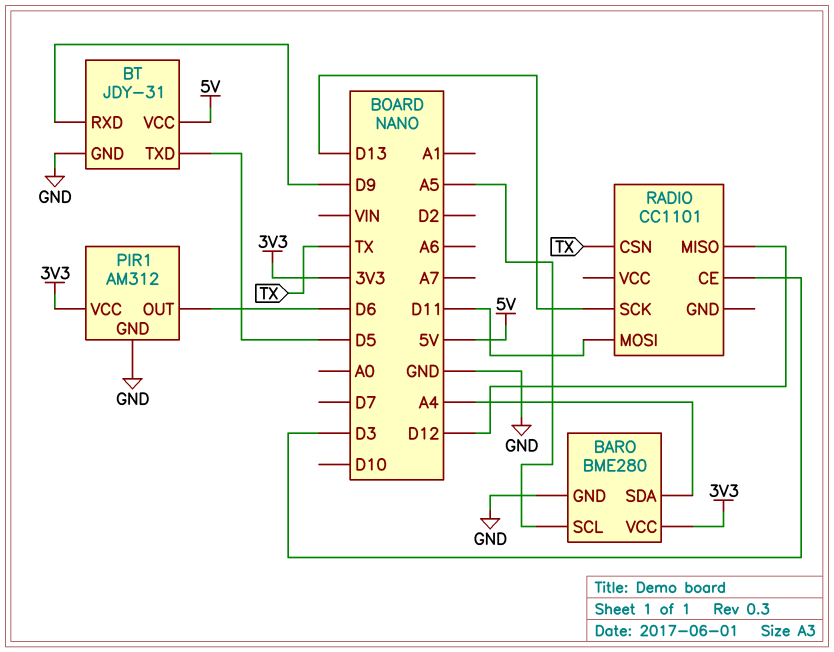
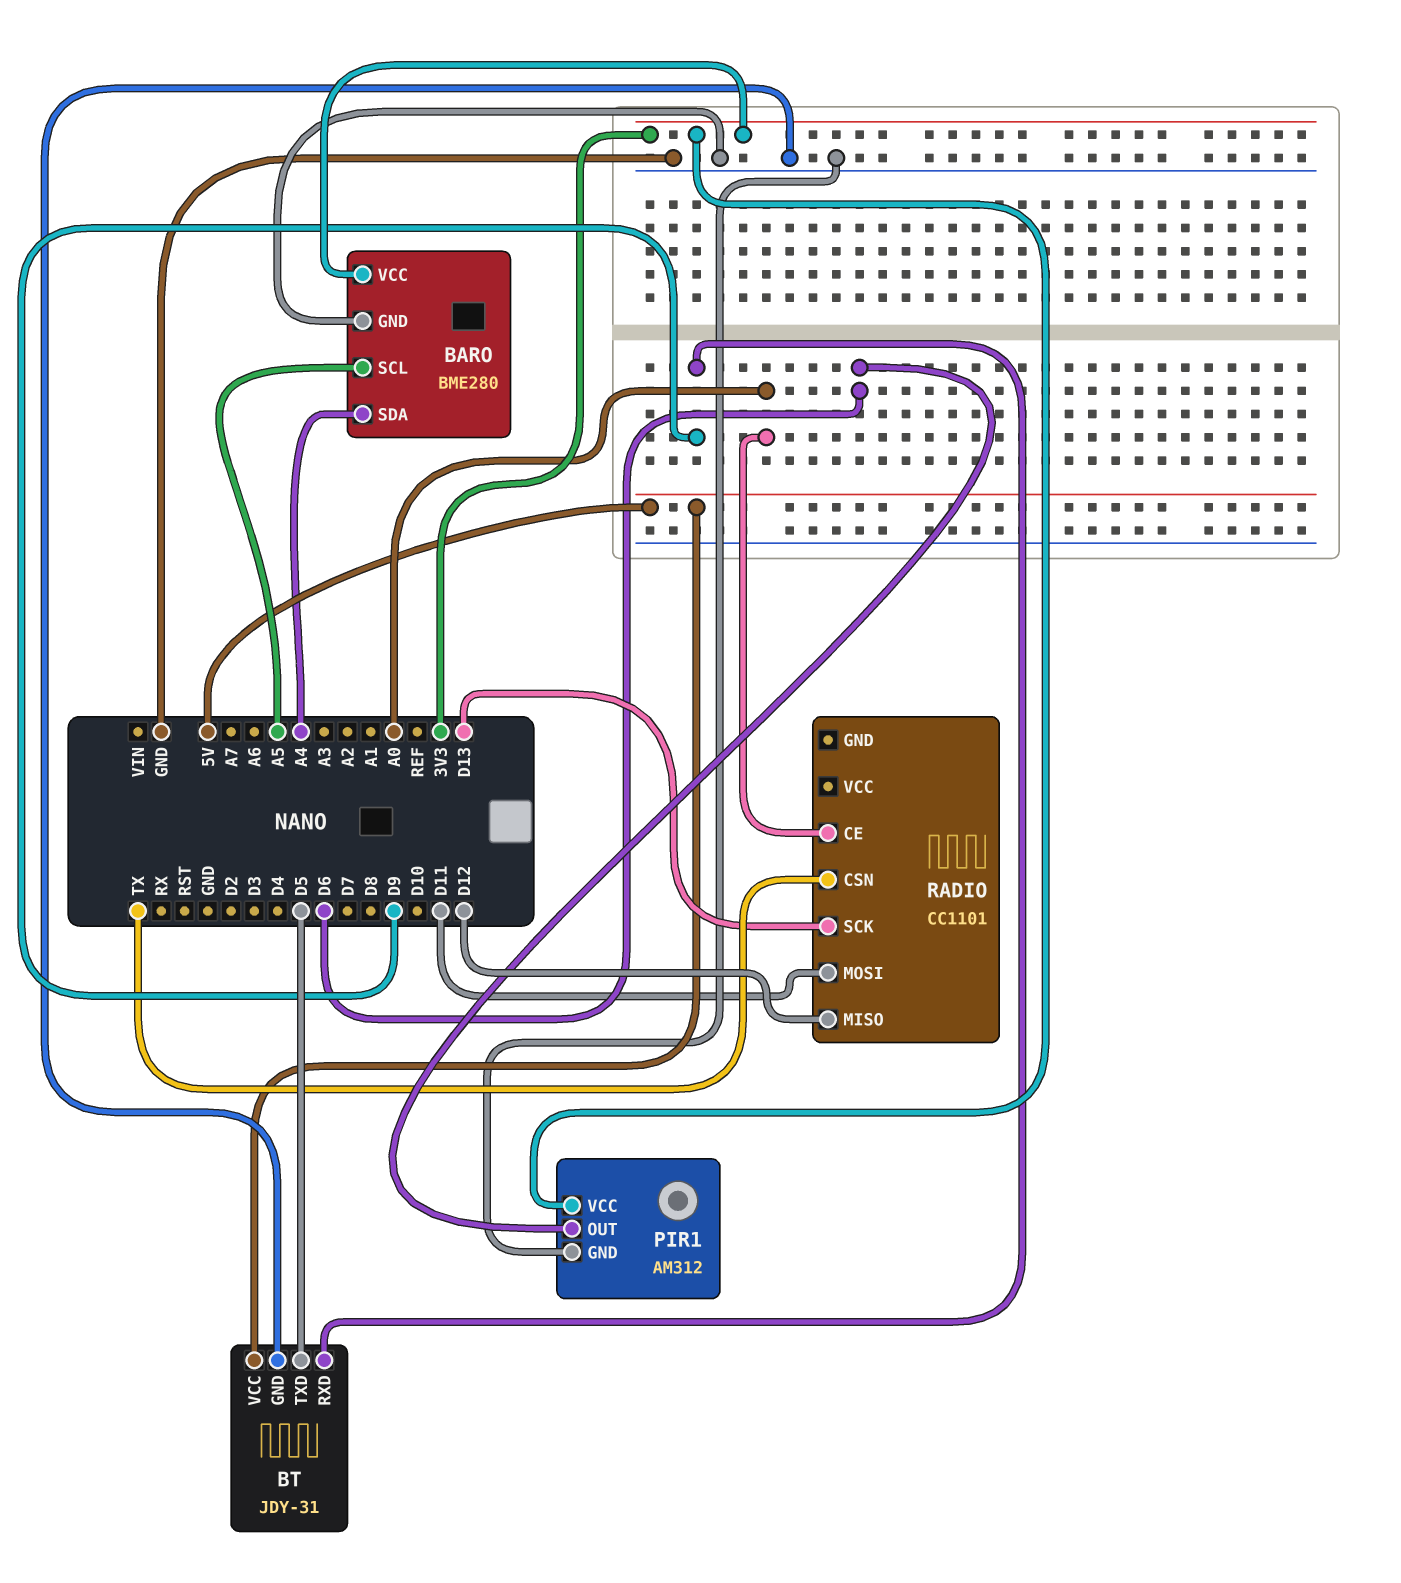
RADIO pin CE: D3 -> A0

